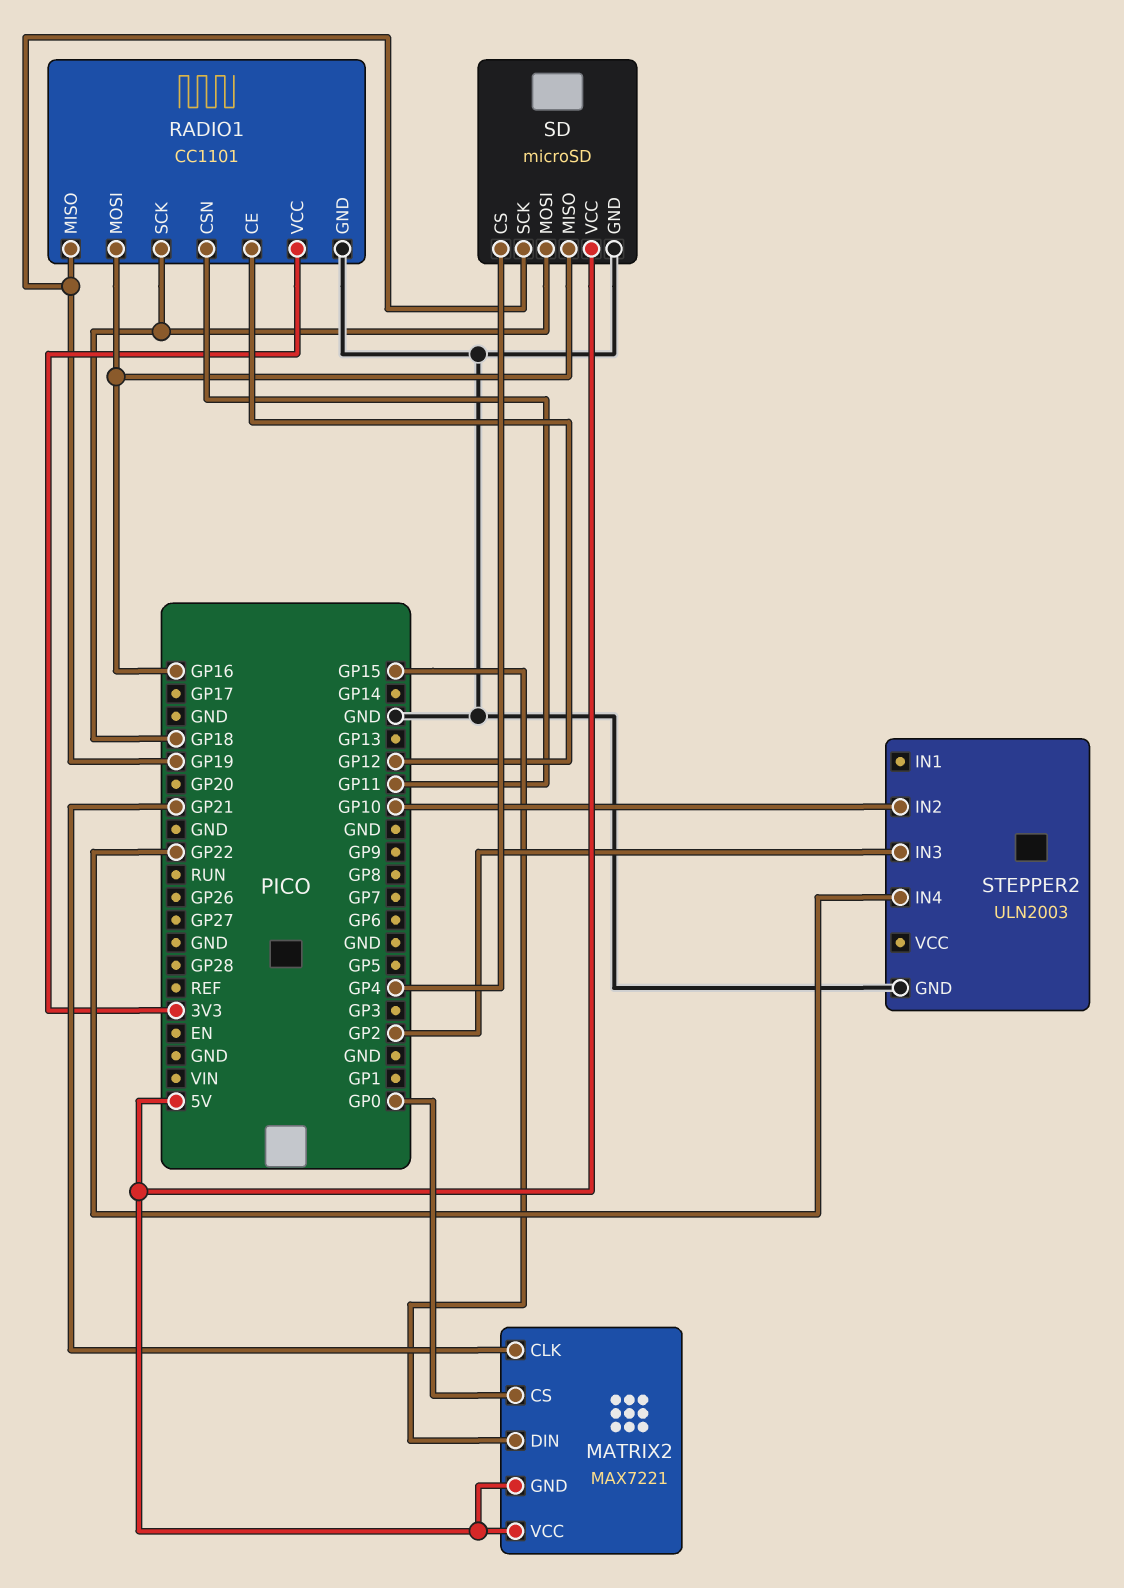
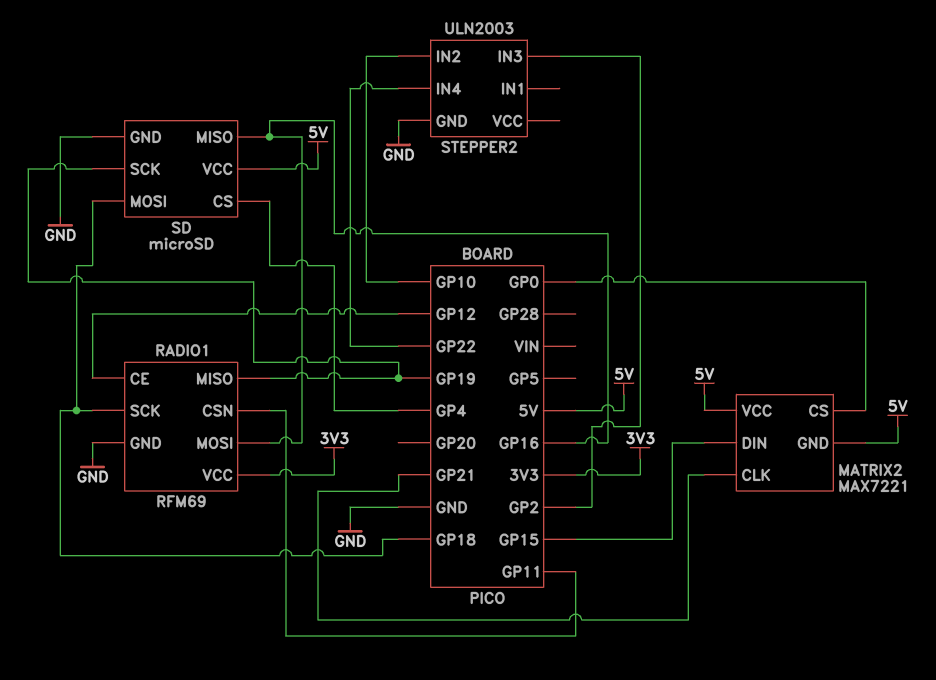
RADIO1: CC1101 -> RFM69

